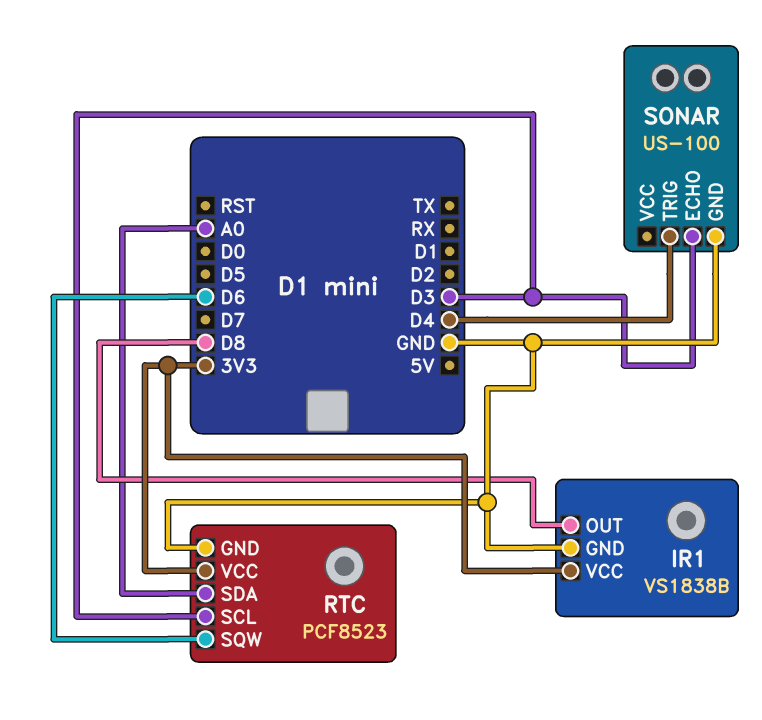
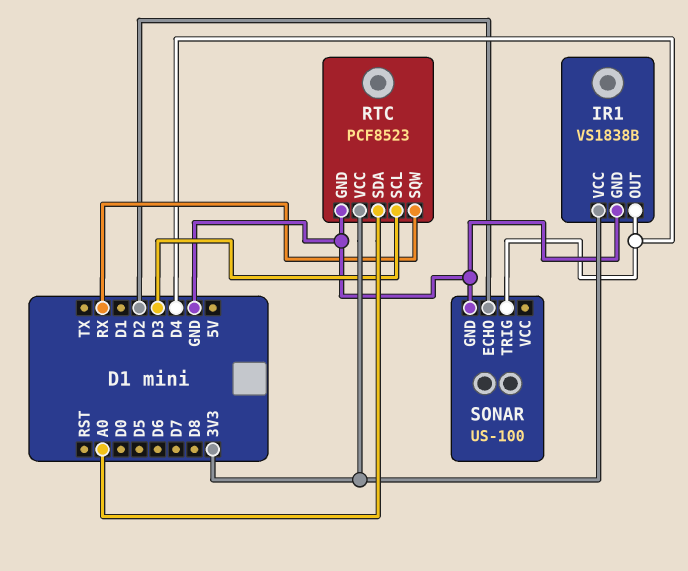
IR1 pin OUT: D8 -> D4
RTC pin SQW: D6 -> RX
SONAR pin ECHO: D3 -> D2

